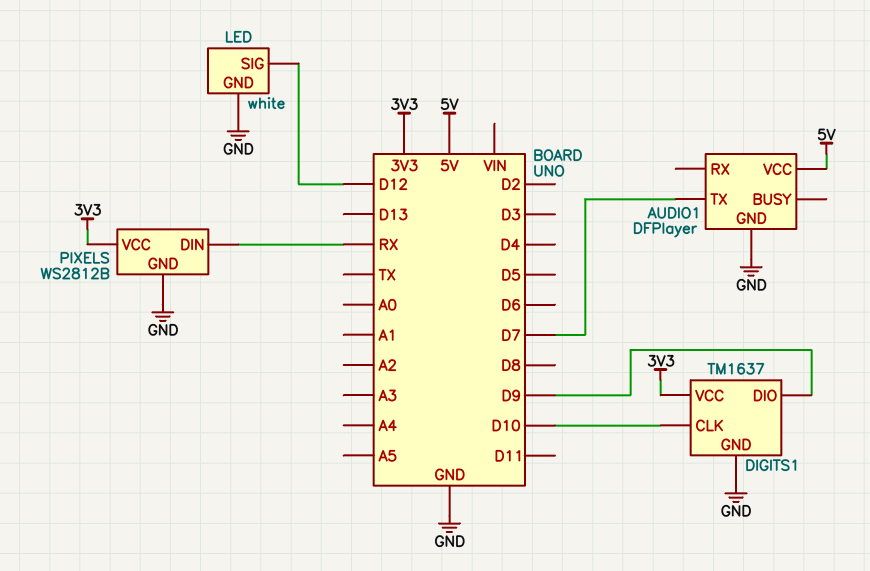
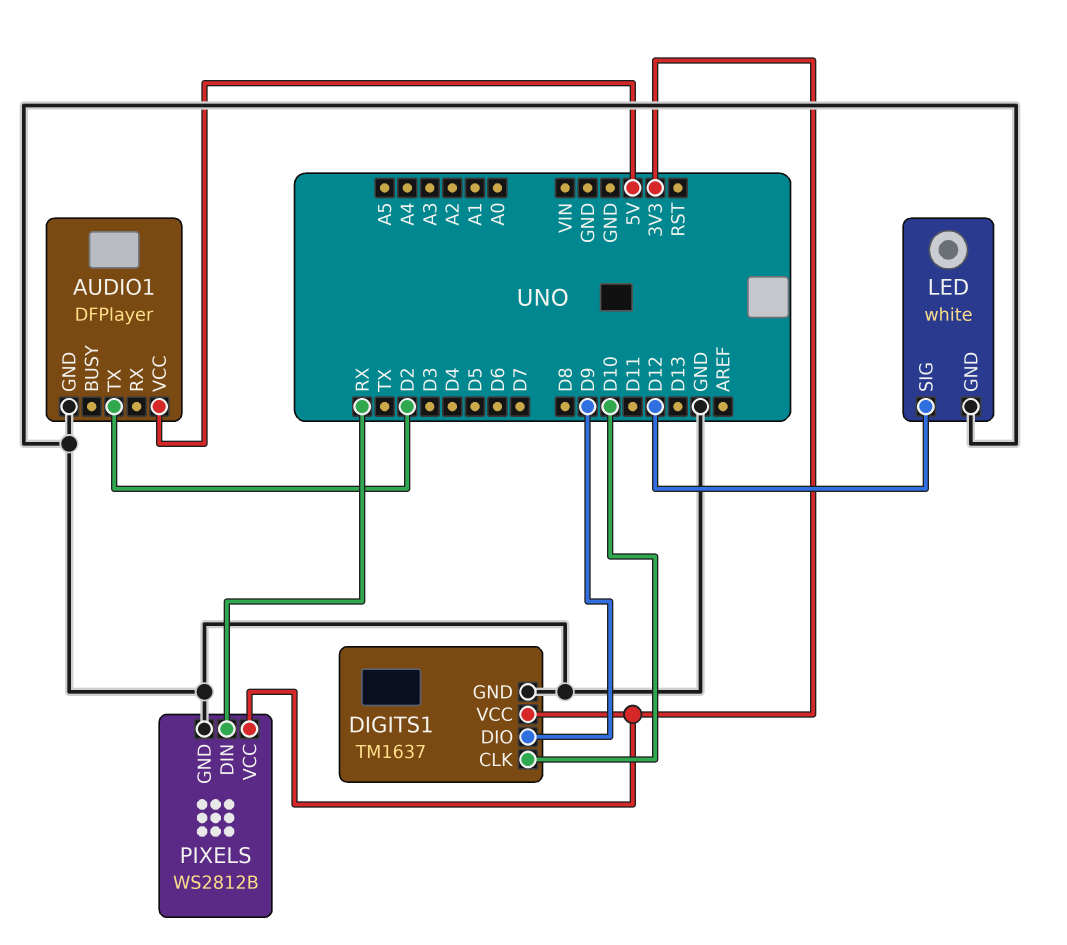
AUDIO1 pin TX: D7 -> D2

